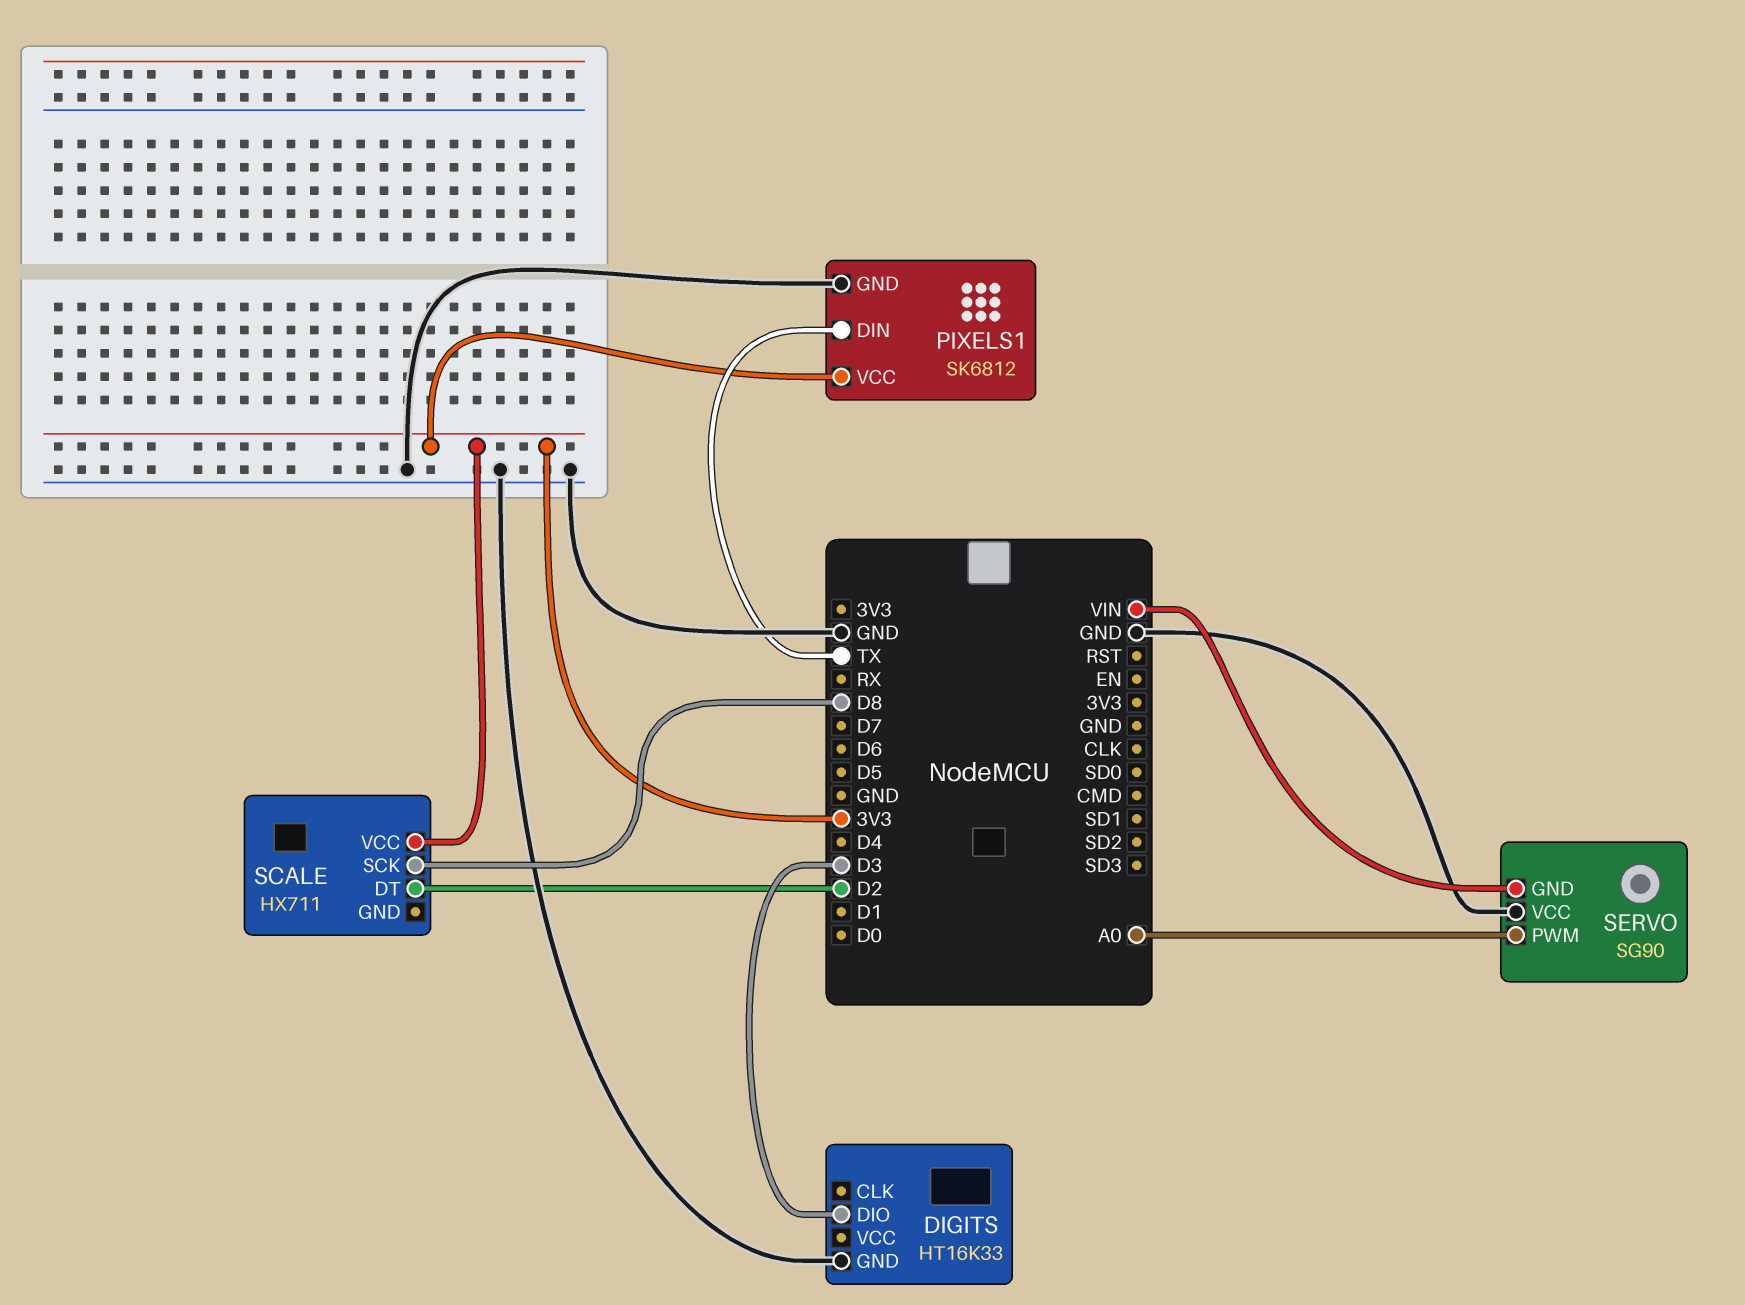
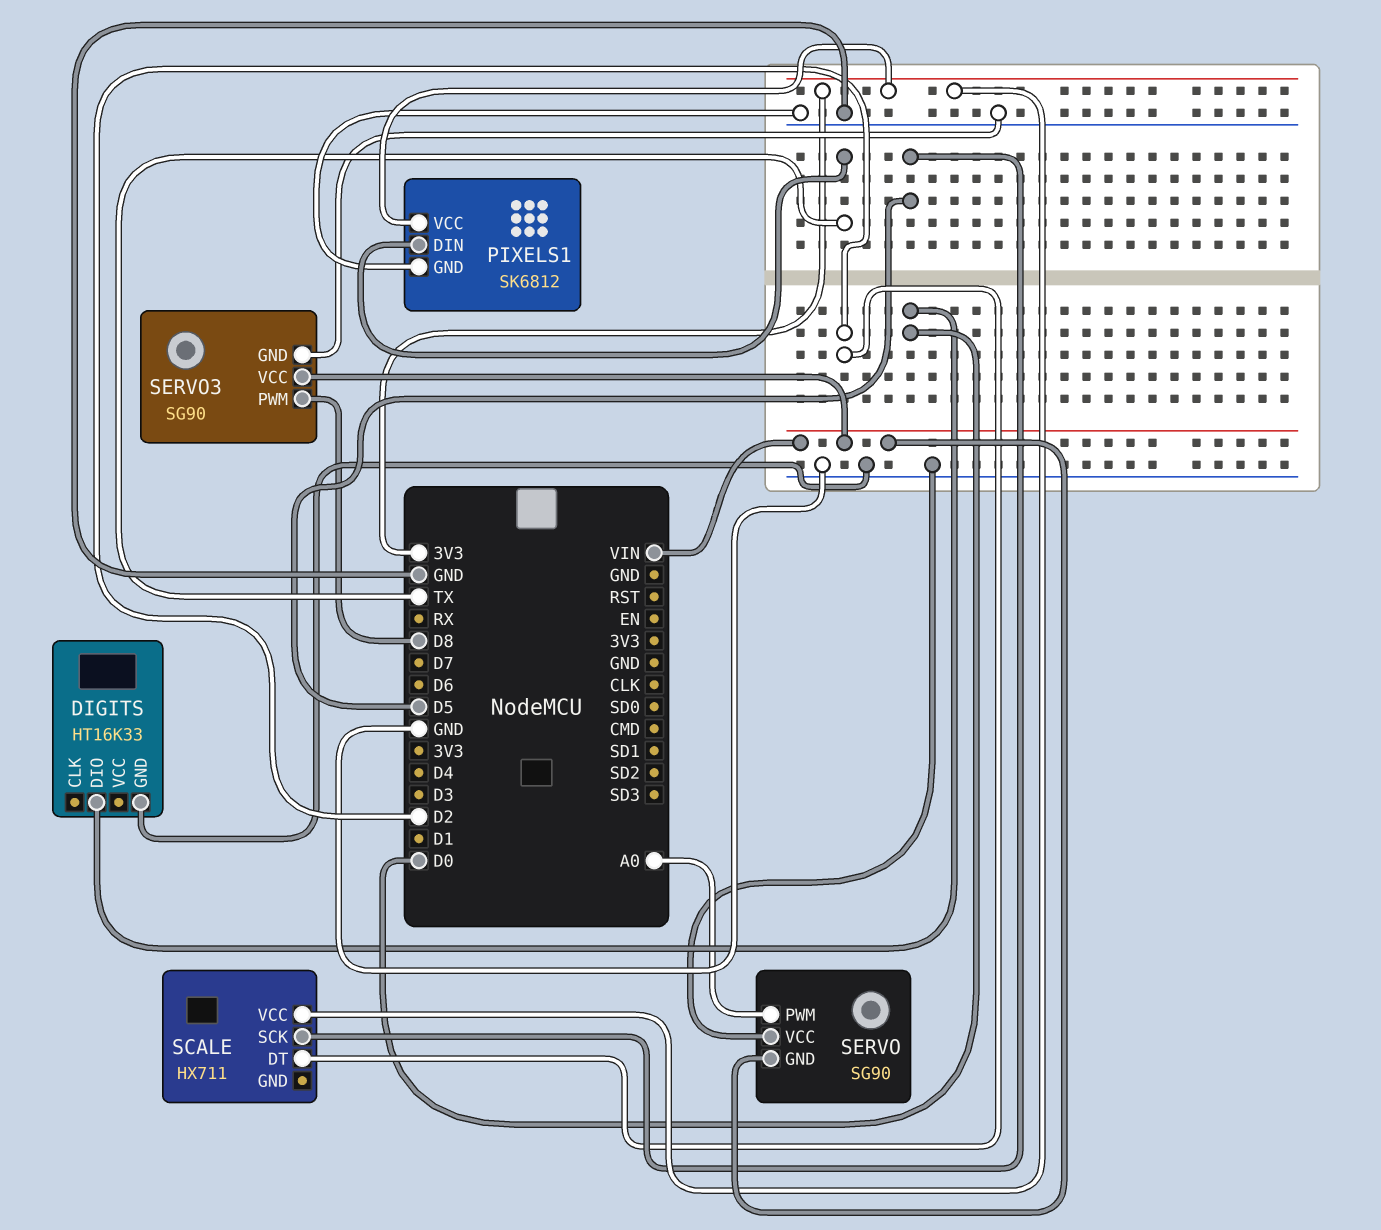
DIGITS pin DIO: D3 -> D0
SCALE pin SCK: D8 -> D5
SERVO3: none -> SG90
SERVO3 pin GND: none -> GND
SERVO3 pin PWM: none -> D8
SERVO3 pin VCC: none -> VIN

